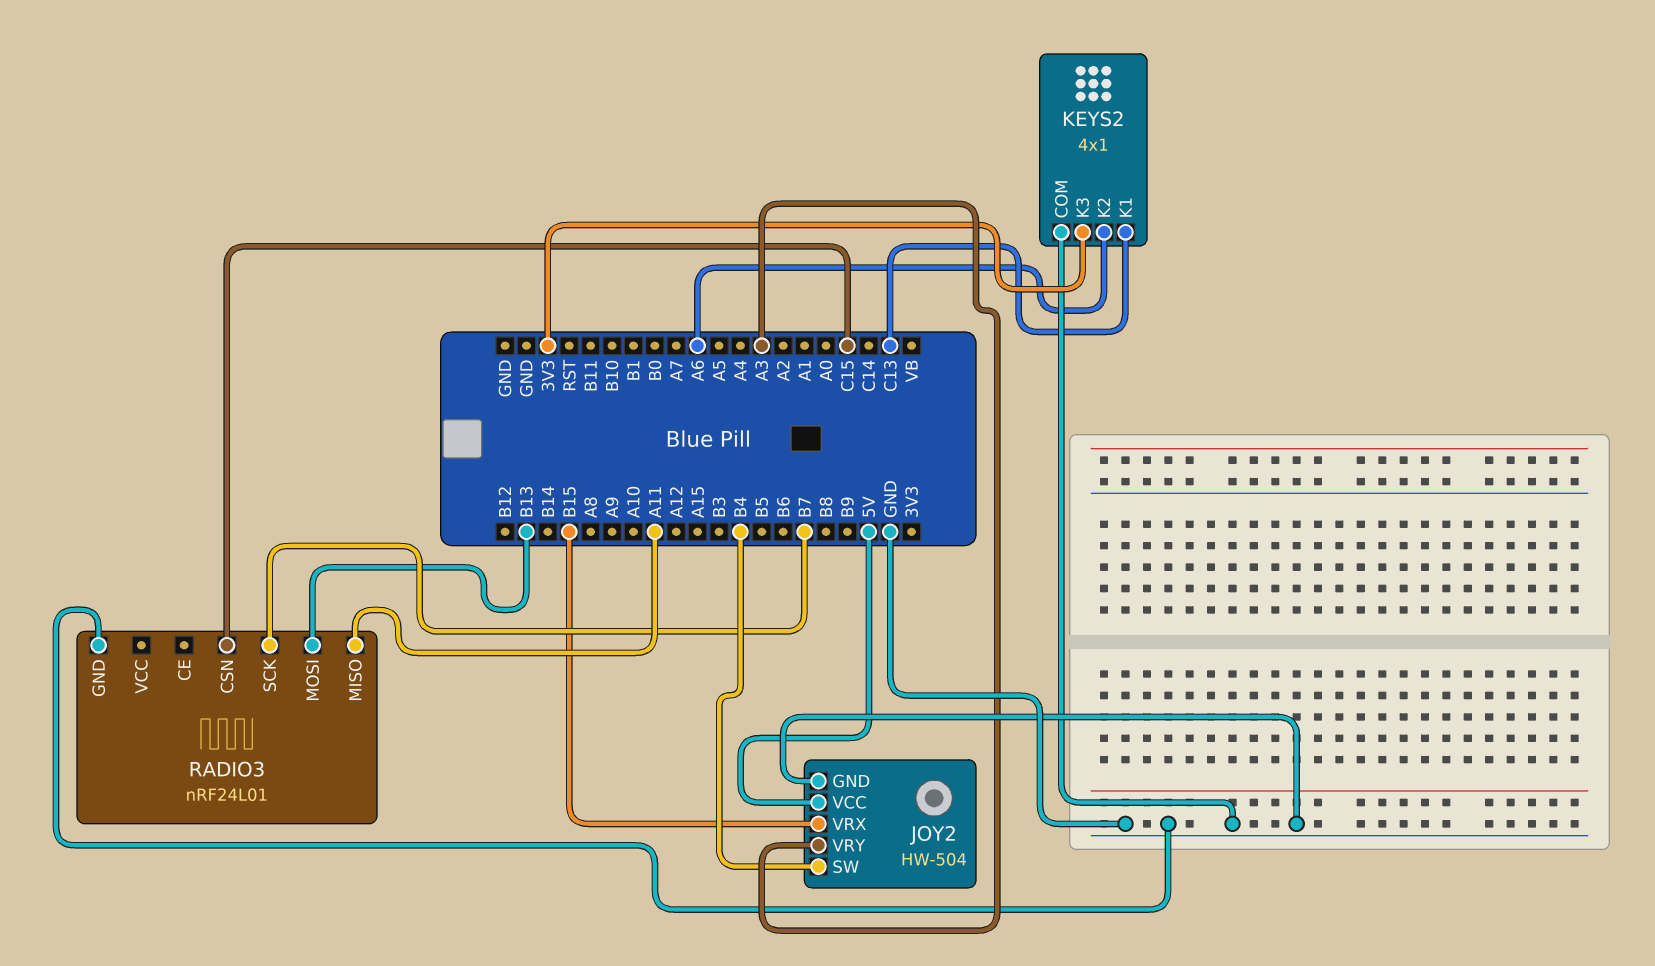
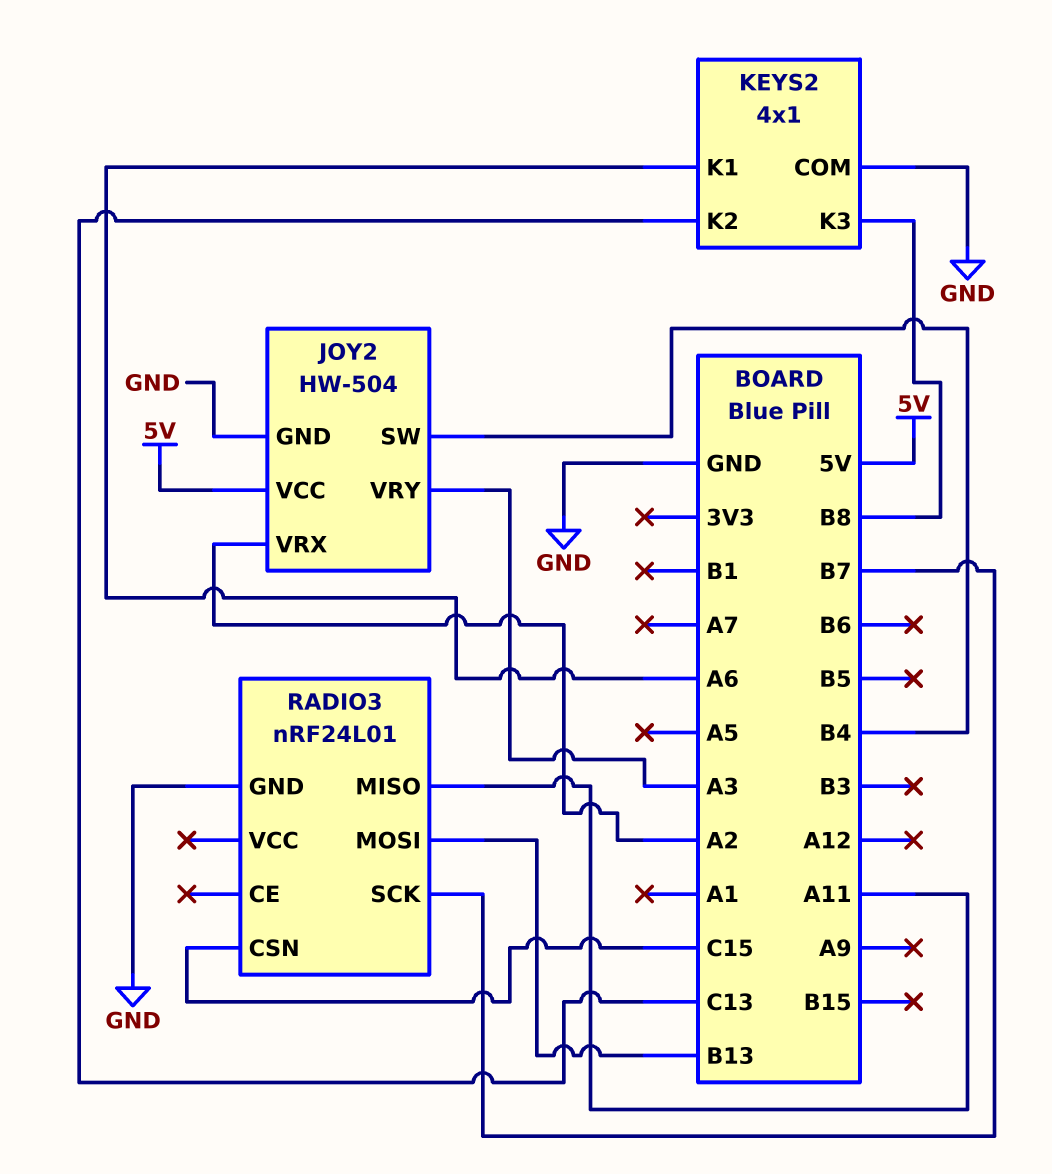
JOY2 pin VRX: B15 -> A2
KEYS2 pin K1: C13 -> A6
KEYS2 pin K2: A6 -> C13
KEYS2 pin K3: 3V3 -> B8

